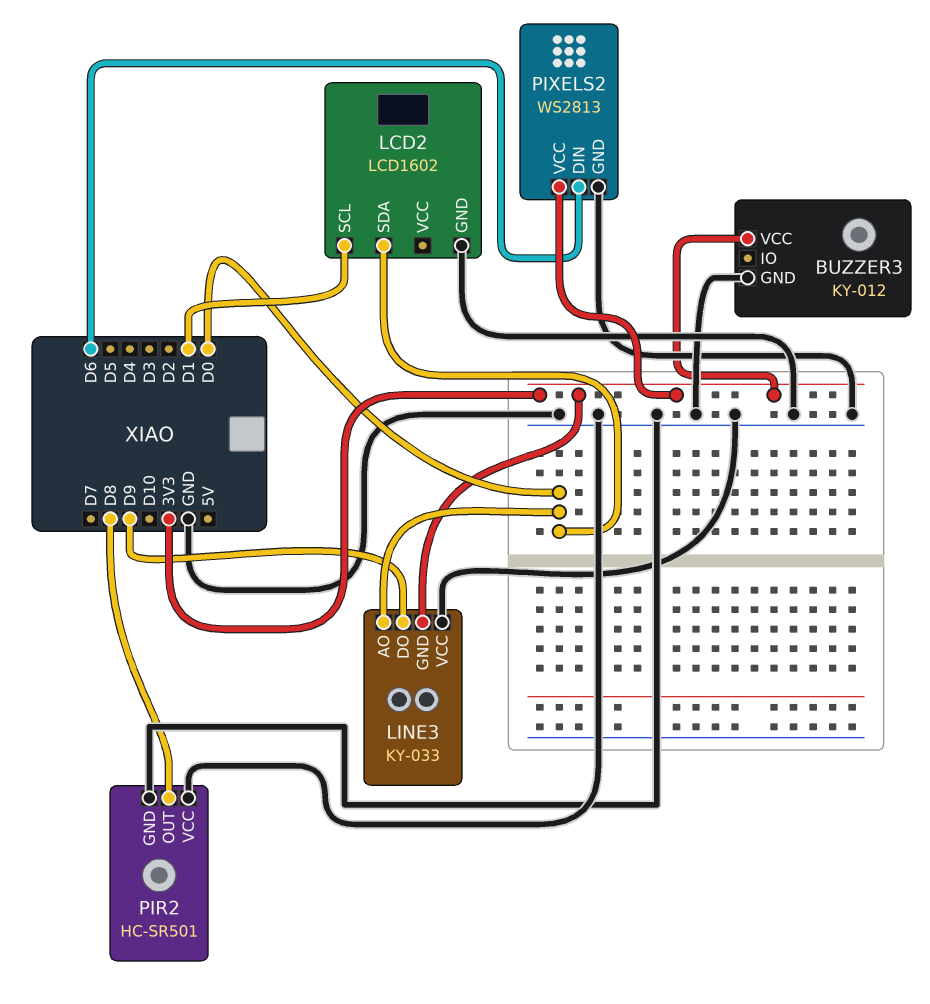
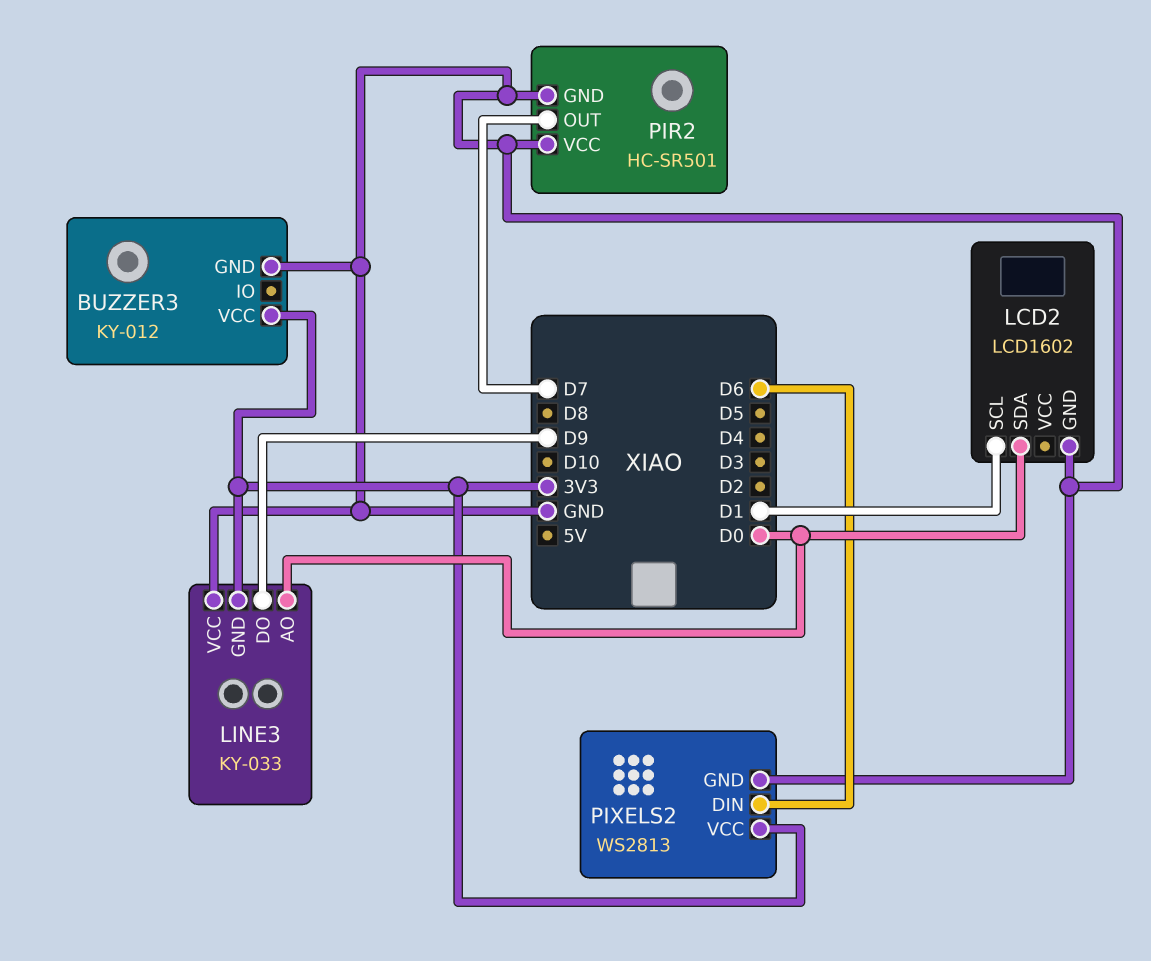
PIR2 pin OUT: D8 -> D7

